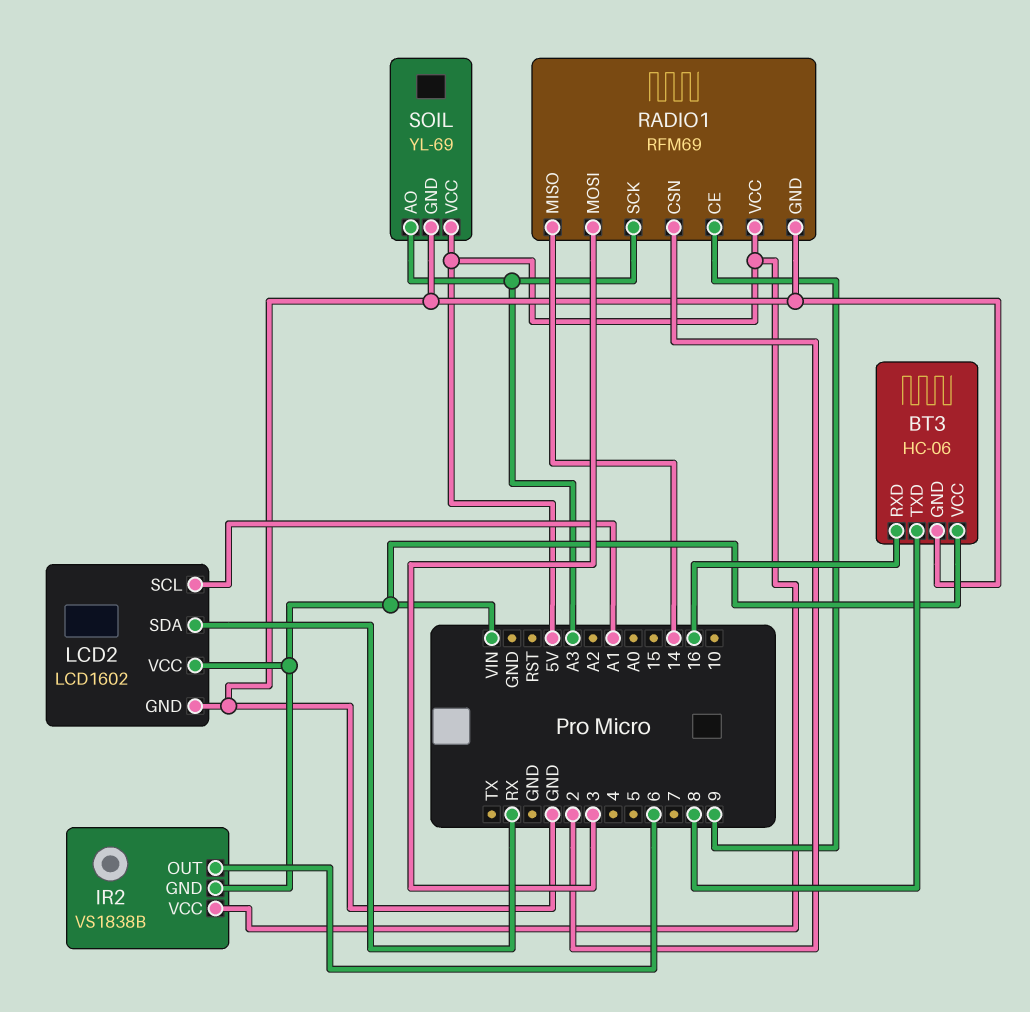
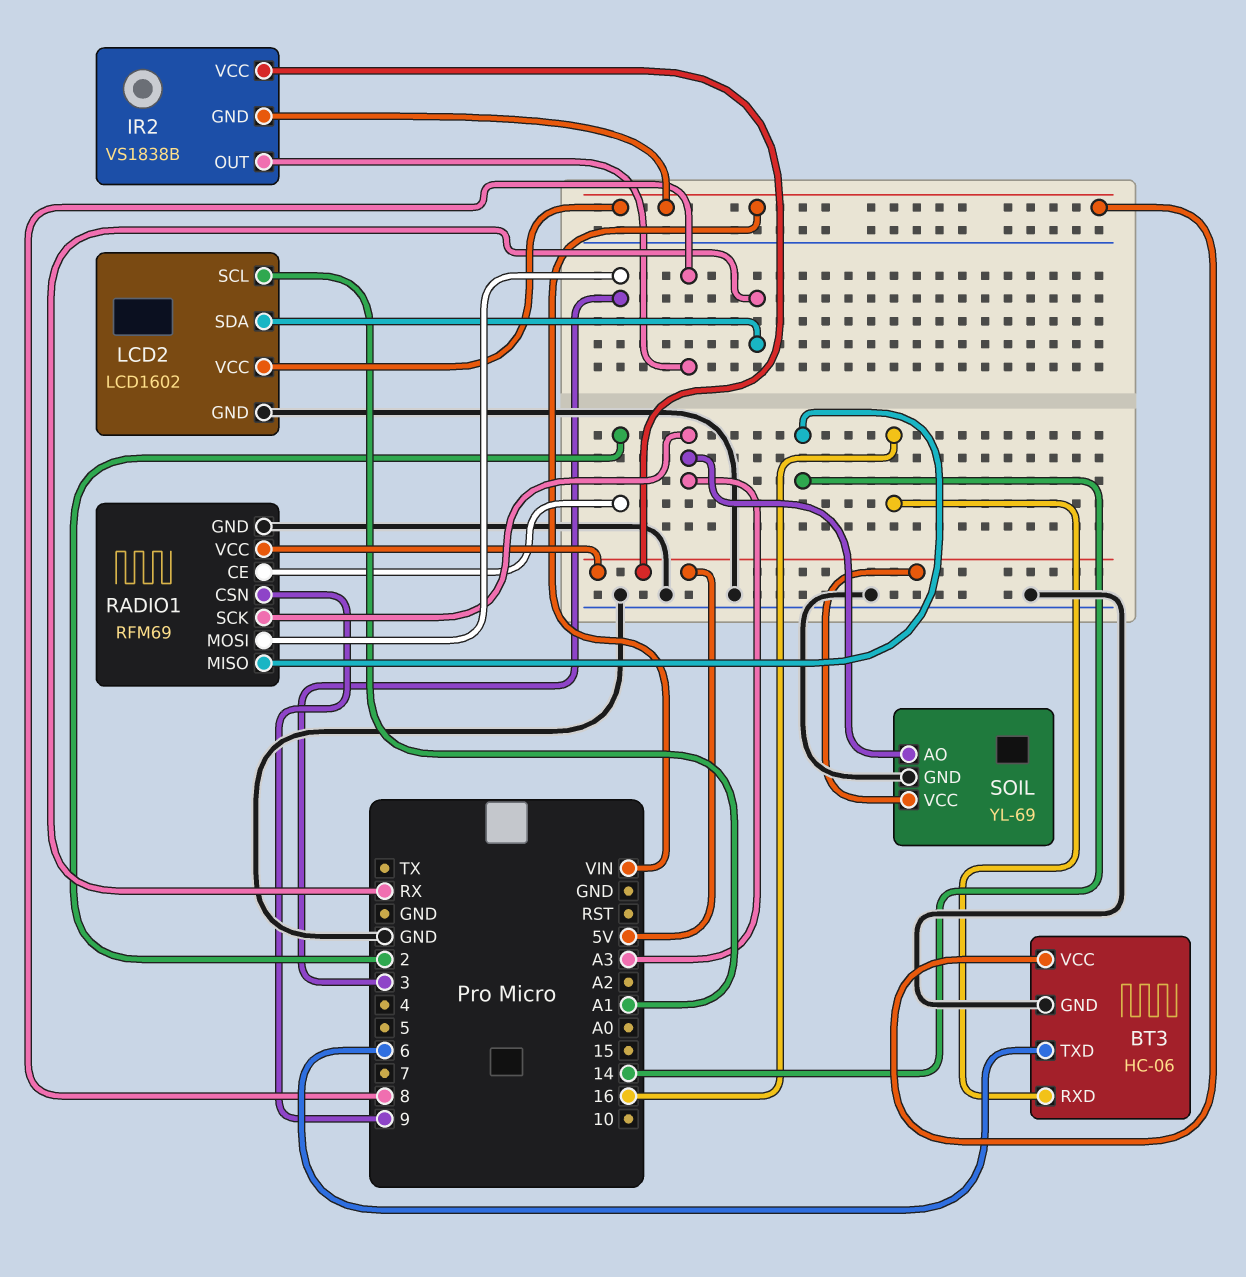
BT3 pin TXD: 8 -> 6
IR2 pin OUT: 6 -> 8
RADIO1 pin CE: 9 -> 2
RADIO1 pin CSN: 2 -> 9

